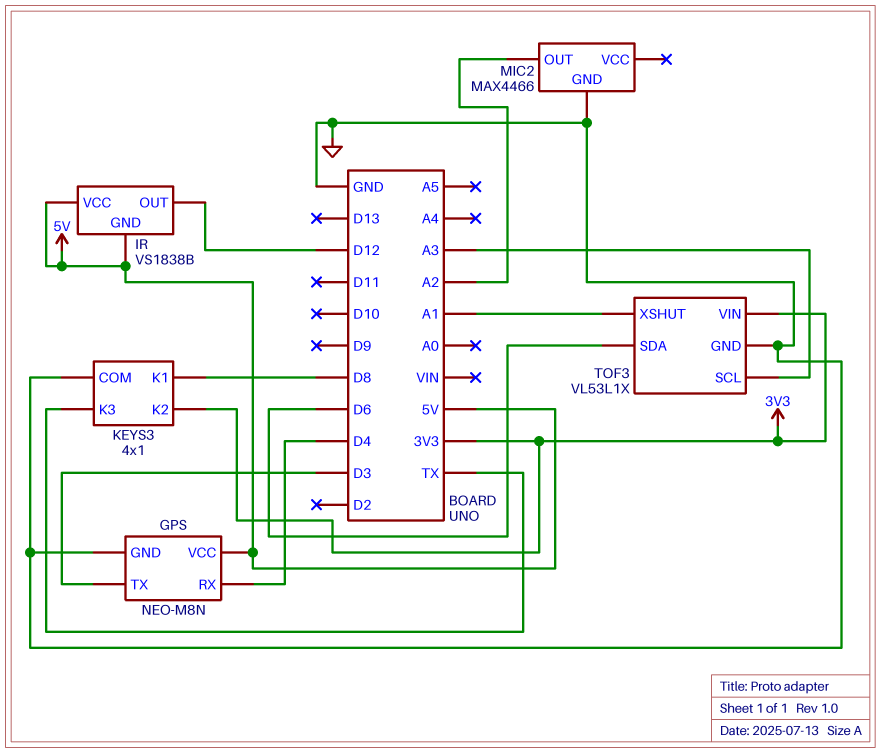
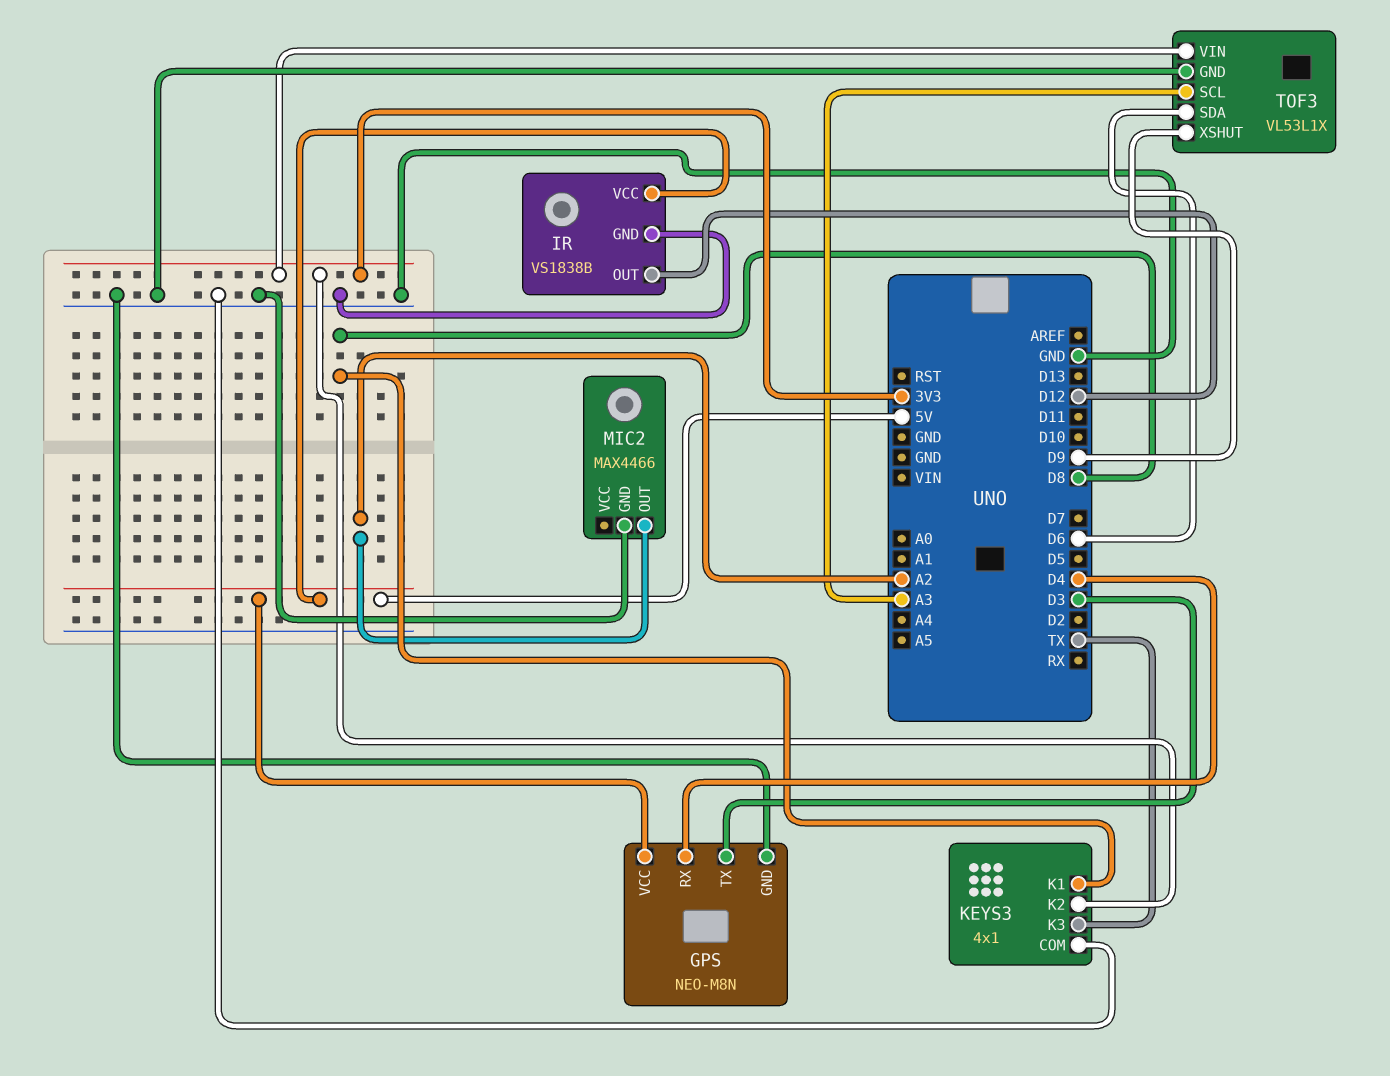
IR pin GND: 5V -> GND
TOF3 pin XSHUT: A1 -> D9

